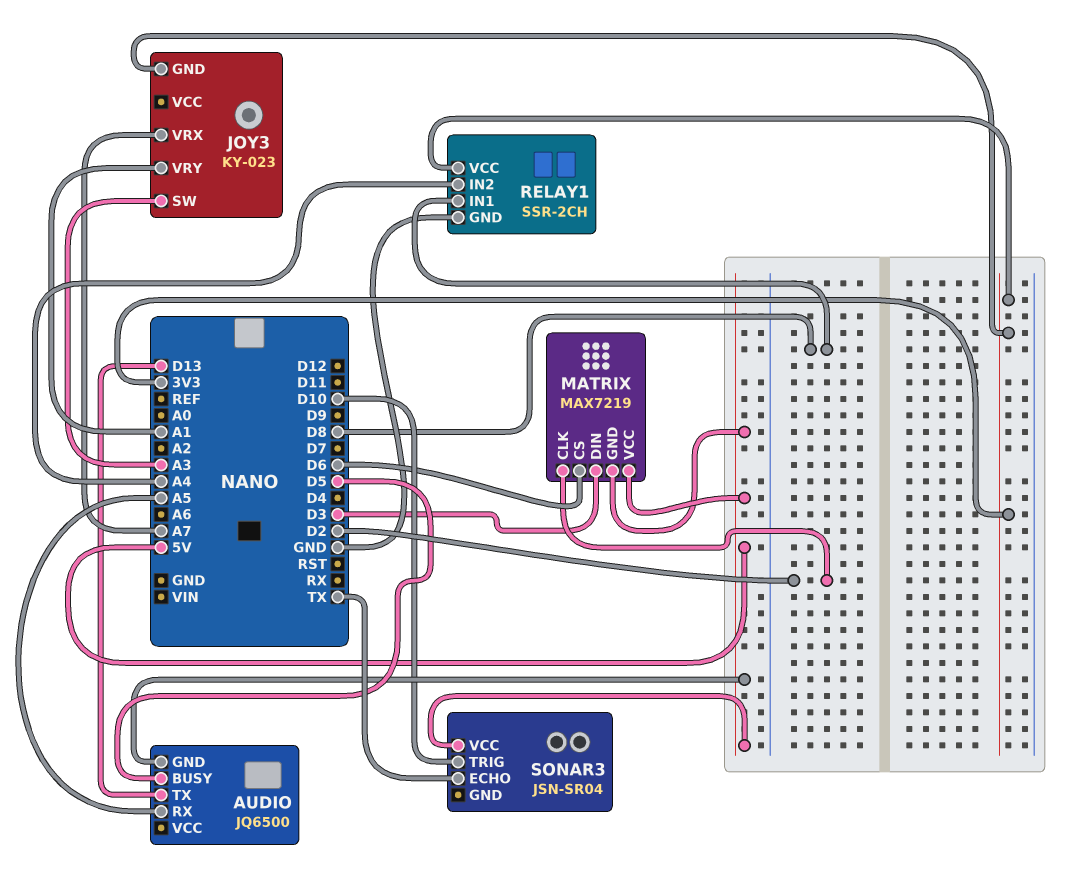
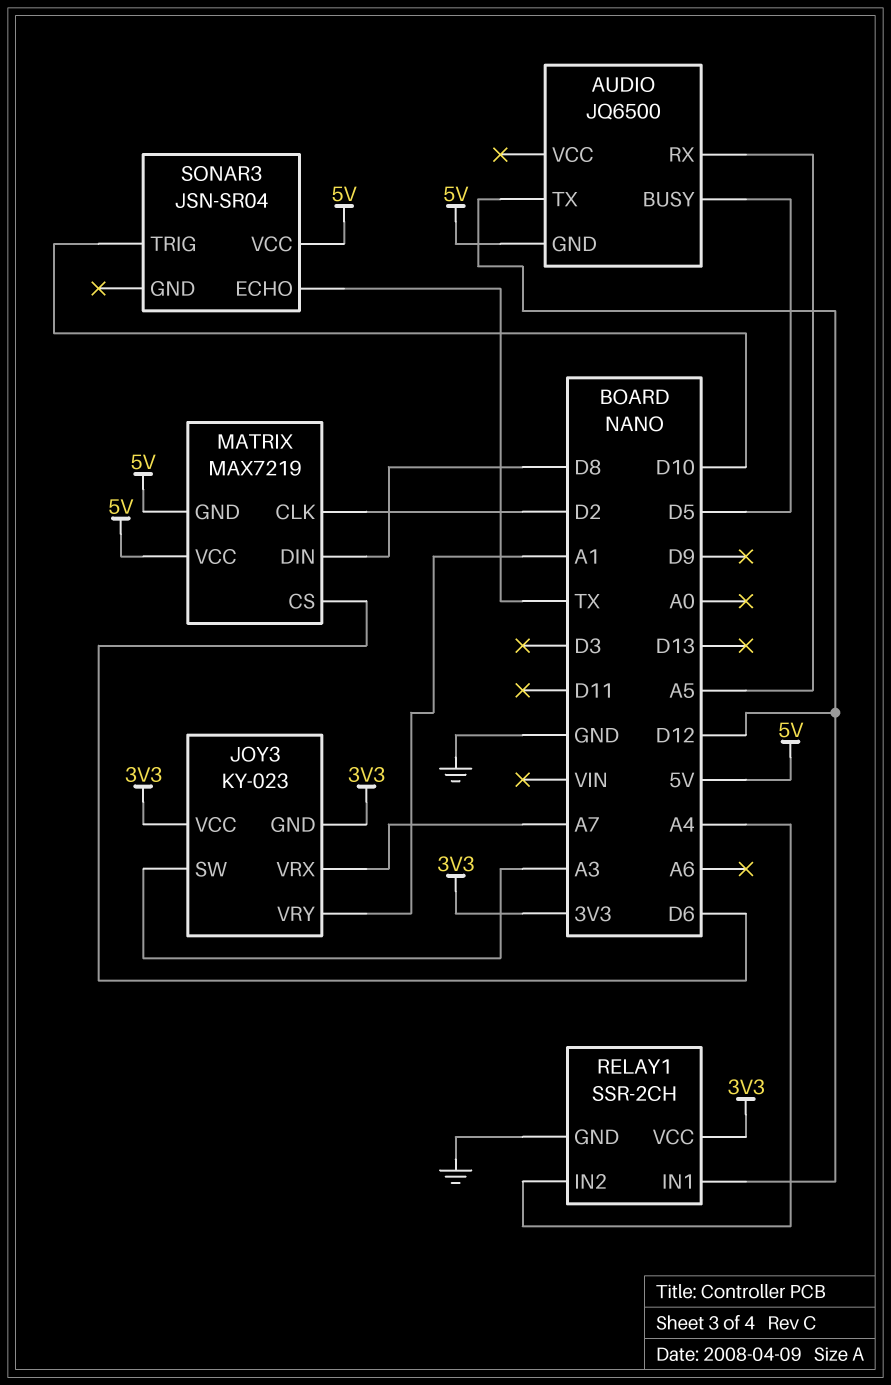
AUDIO pin TX: D13 -> D12
JOY3 pin VCC: none -> 3V3
MATRIX pin DIN: D3 -> D8
RELAY1 pin IN1: D8 -> D12

